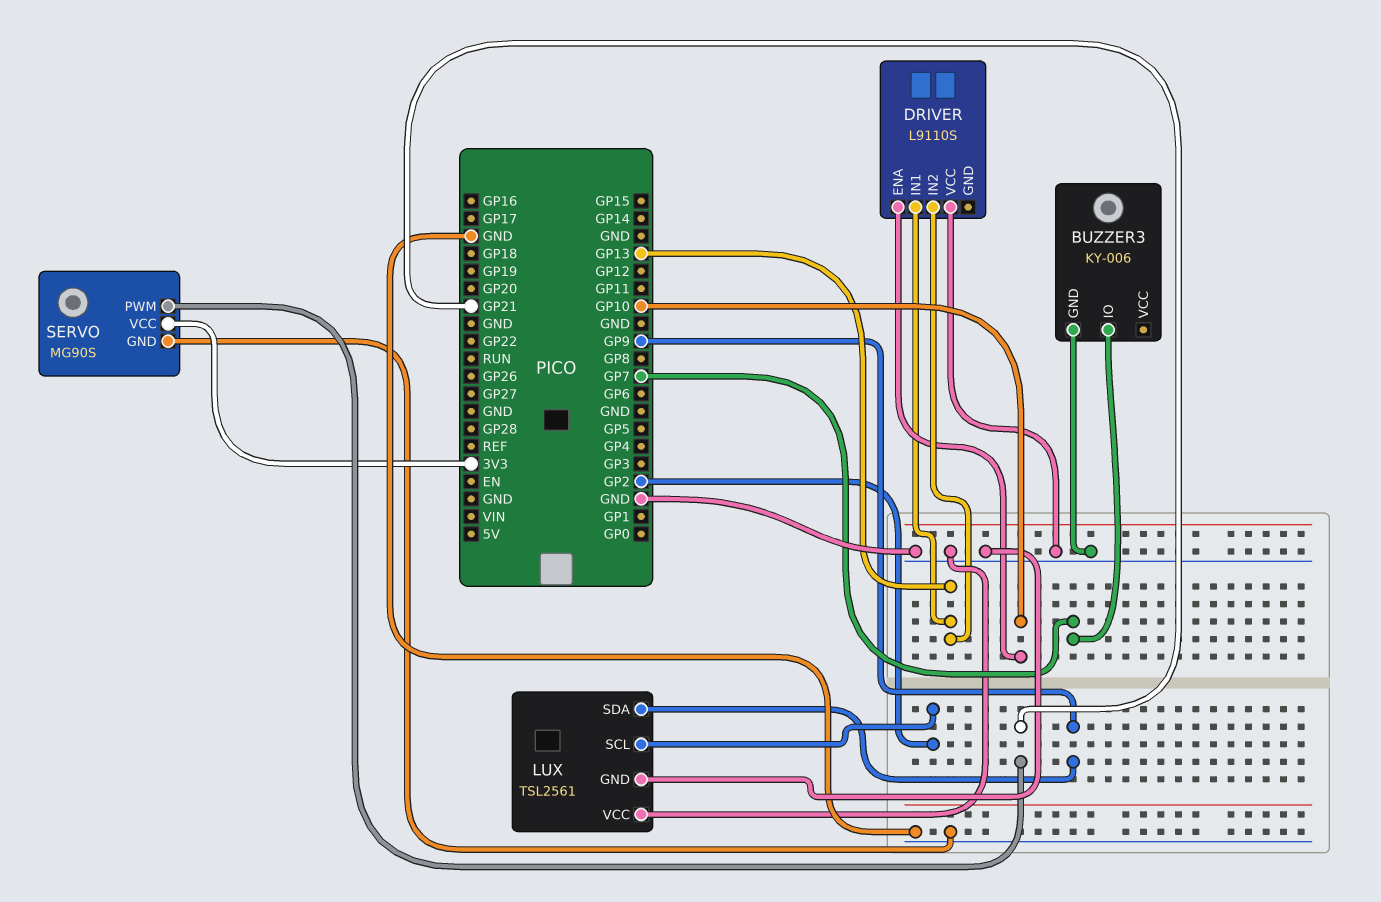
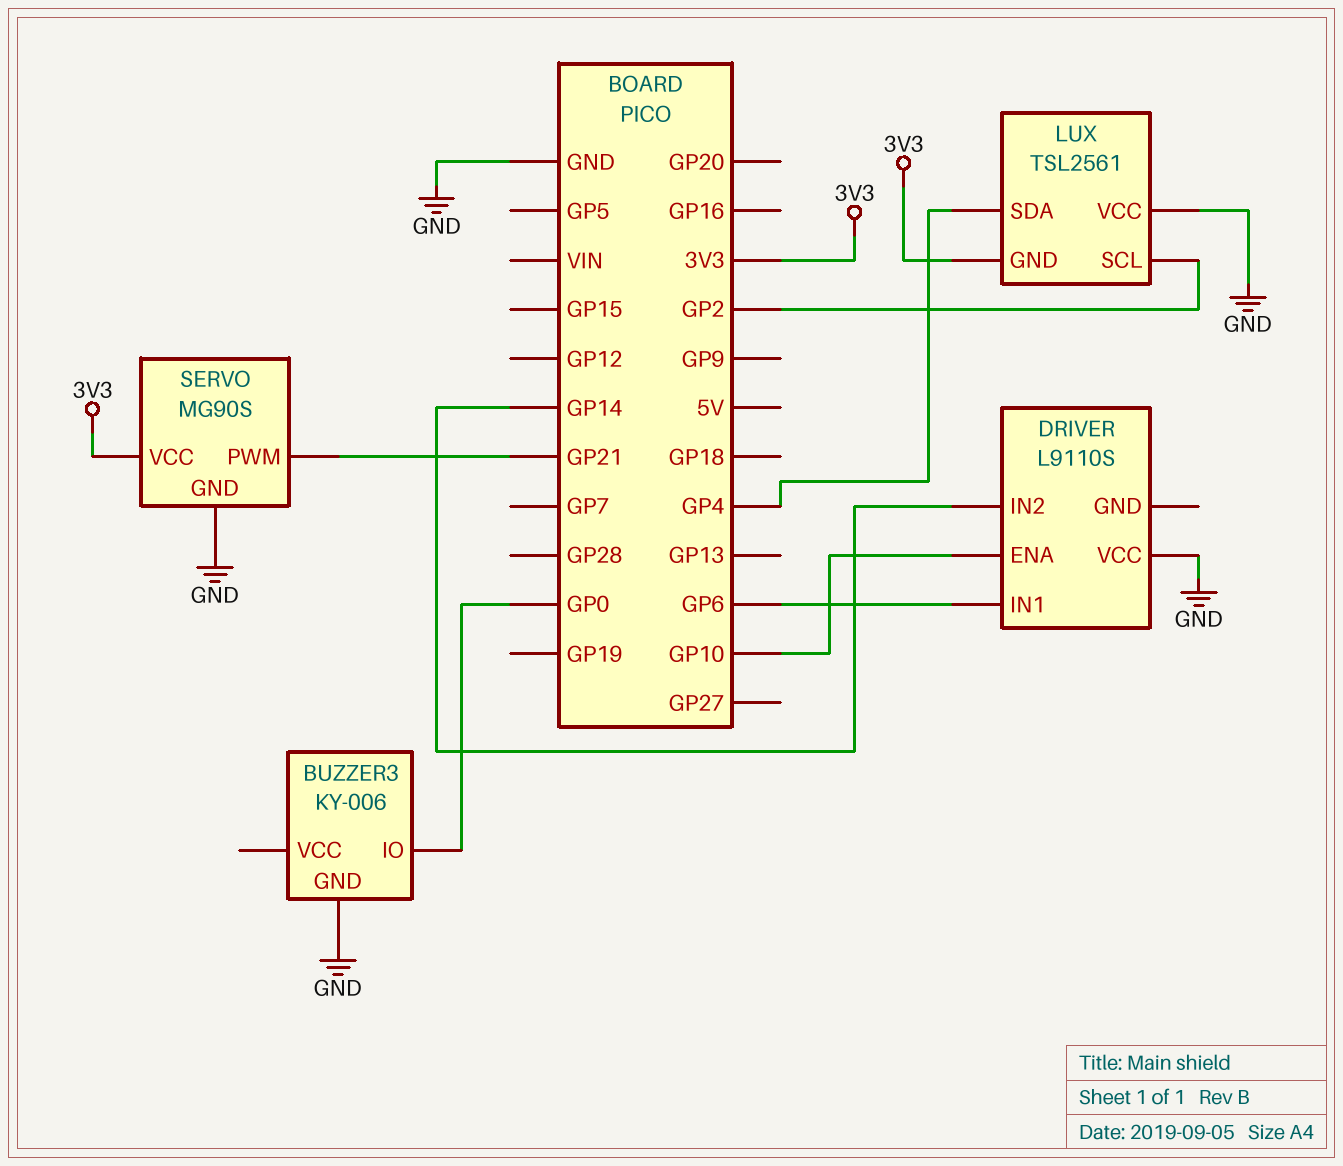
BUZZER3 pin IO: GP7 -> GP0
DRIVER pin IN1: GP13 -> GP6
DRIVER pin IN2: GP13 -> GP14
LUX pin GND: GND -> 3V3
LUX pin SDA: GP9 -> GP4

